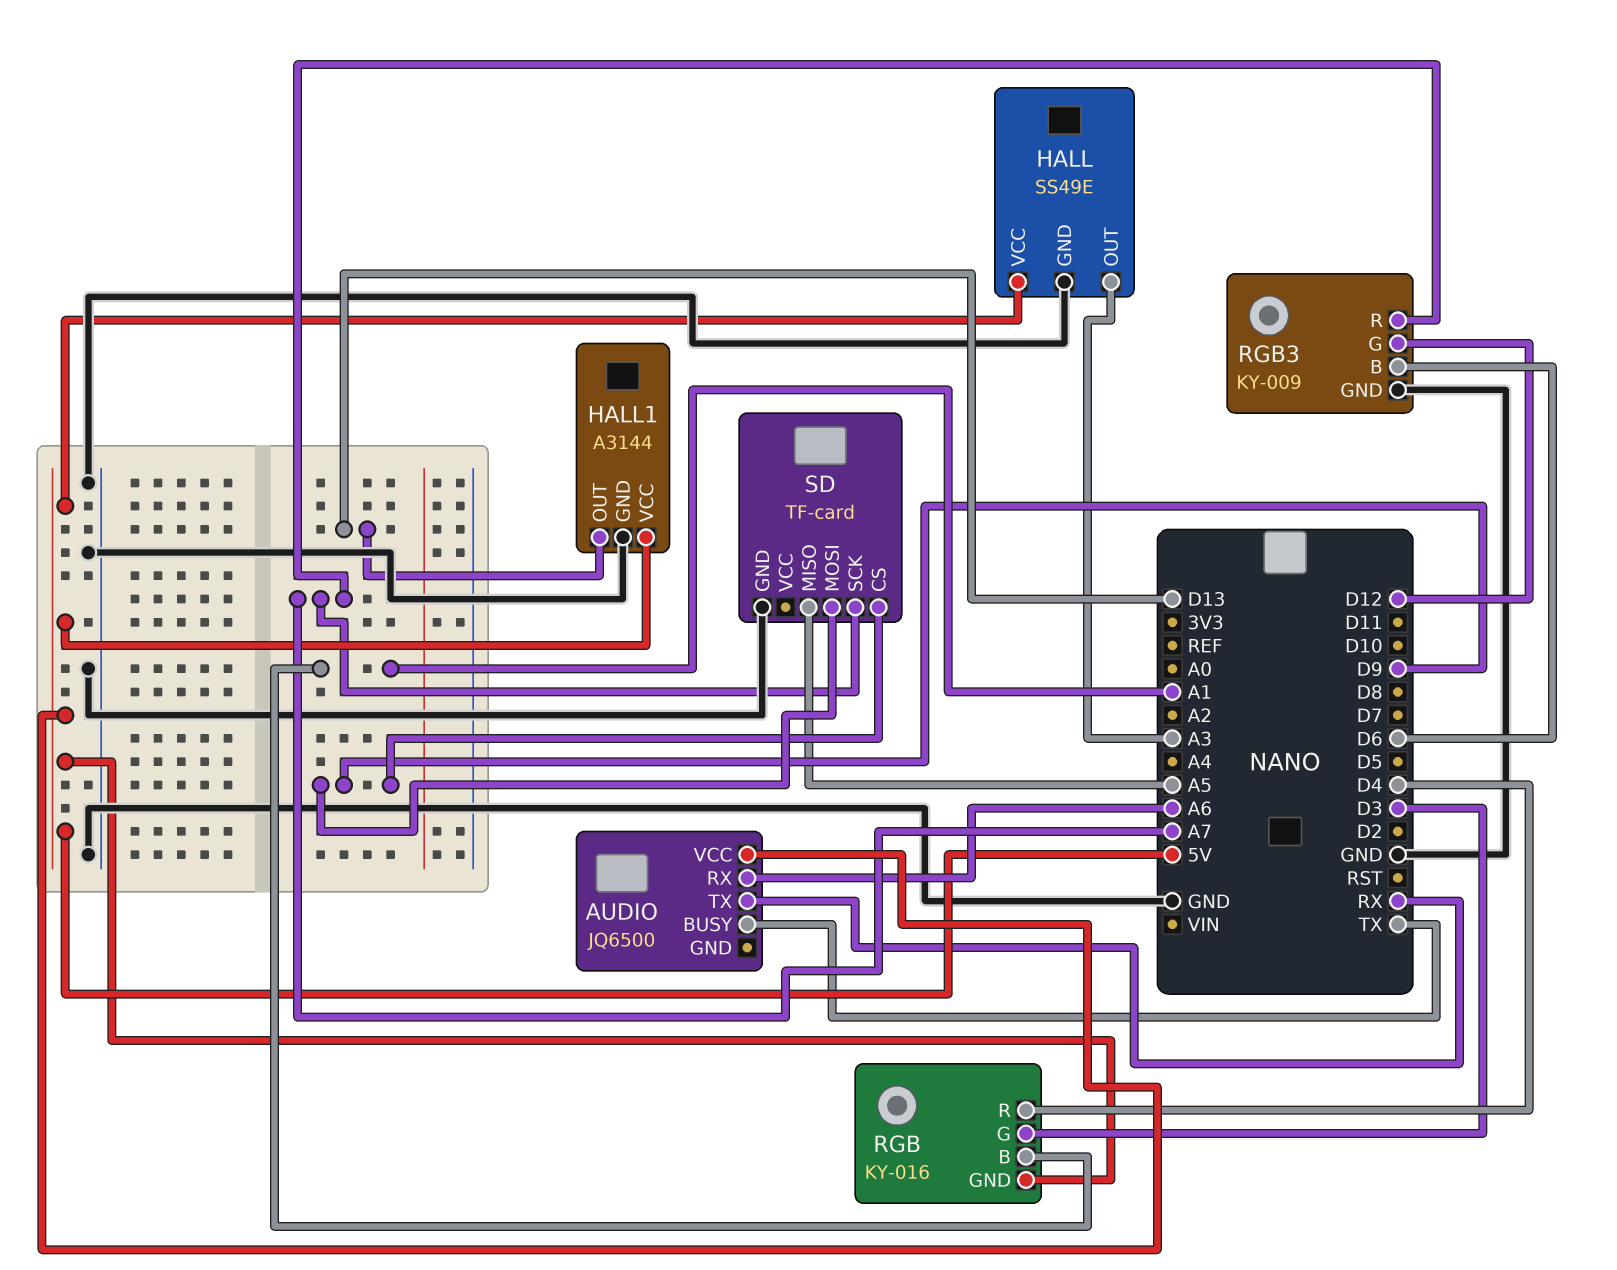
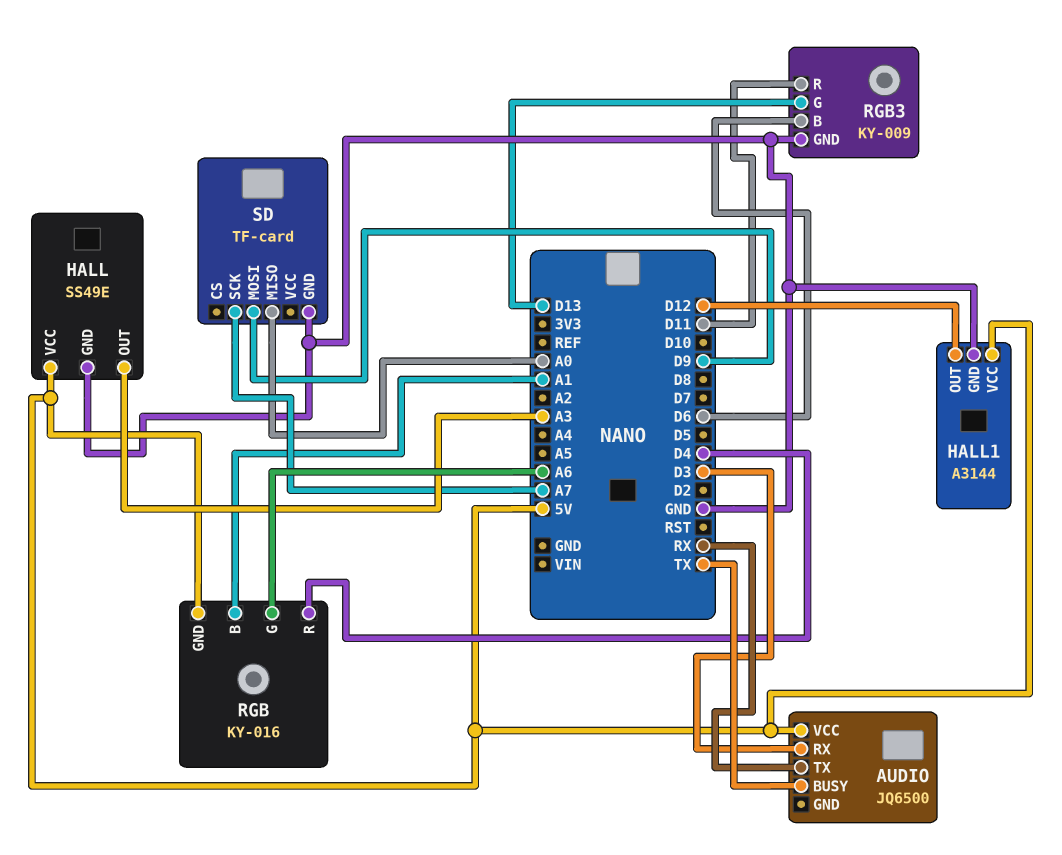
AUDIO pin RX: A6 -> D3
HALL1 pin OUT: D13 -> D12
RGB pin G: D3 -> A6
RGB3 pin G: D12 -> D13
RGB3 pin R: A7 -> D11
SD pin CS: D9 -> none
SD pin MISO: A5 -> A0

